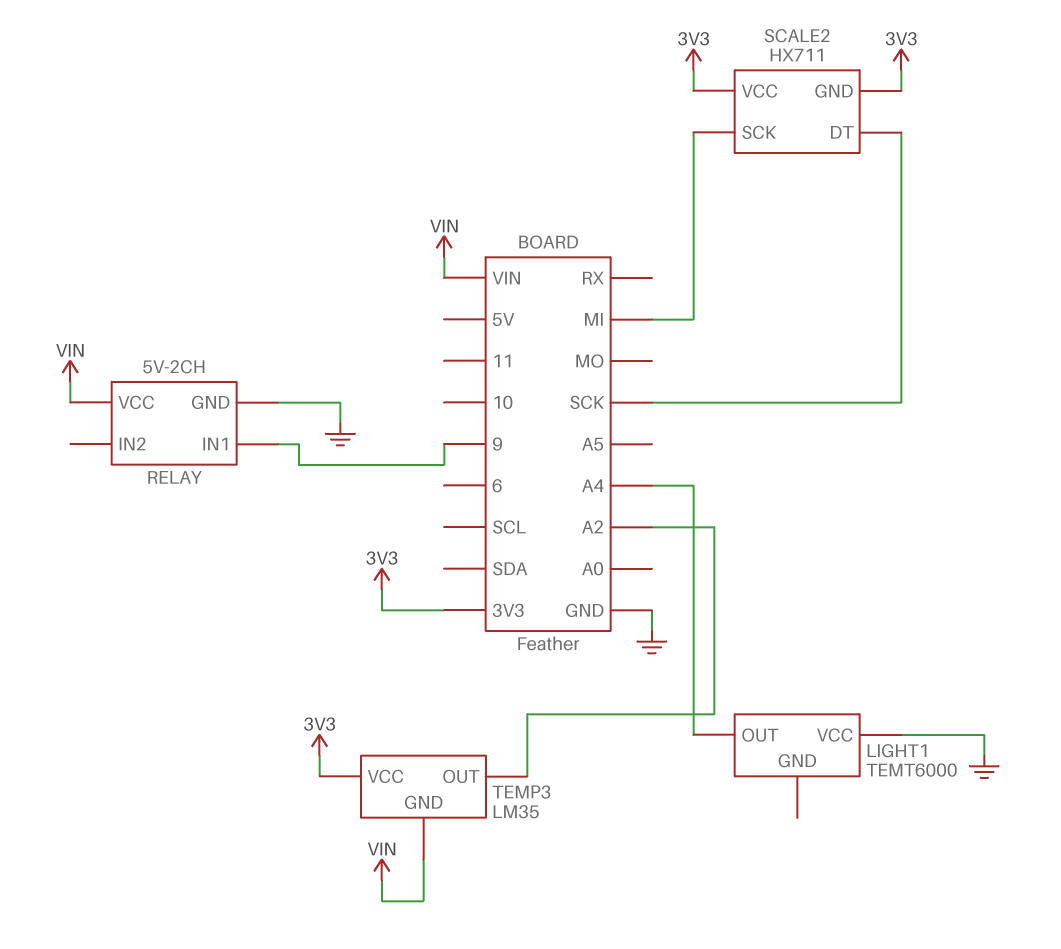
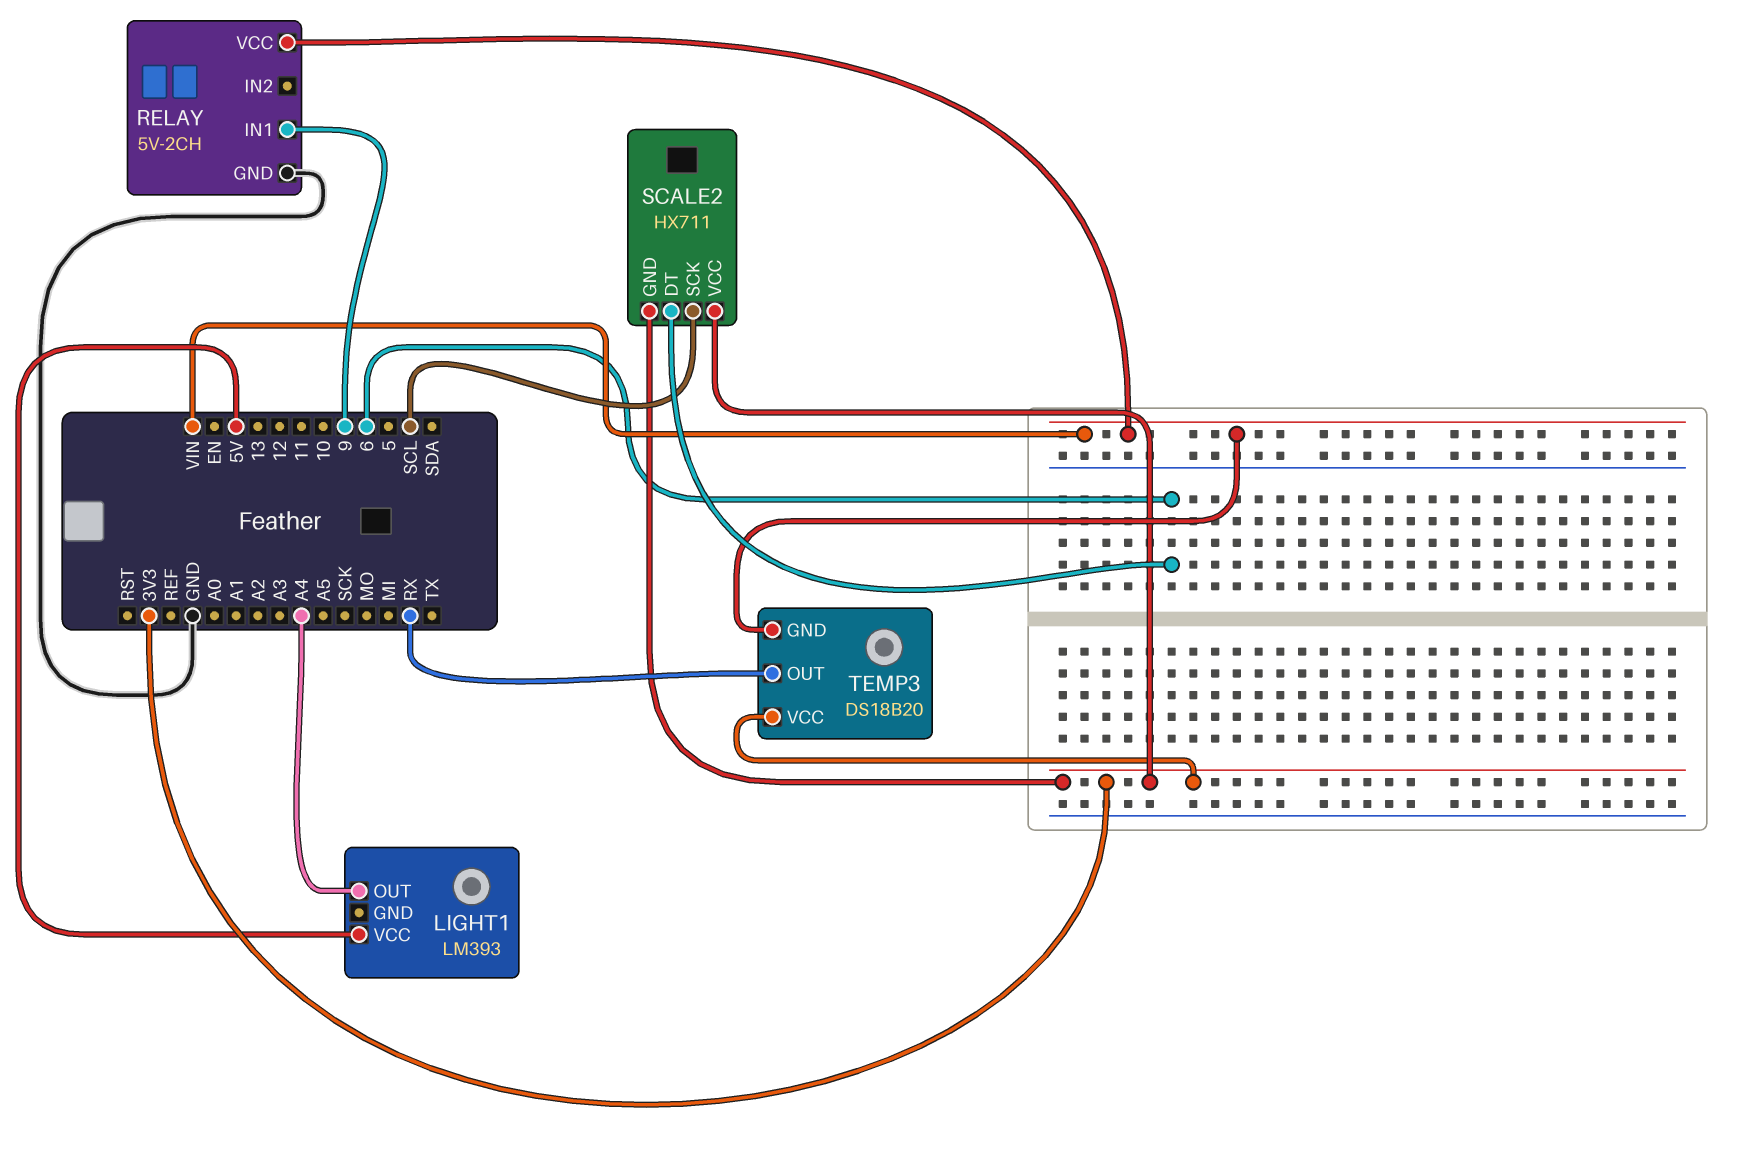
LIGHT1: TEMT6000 -> LM393
LIGHT1 pin VCC: GND -> 5V
SCALE2 pin DT: SCK -> 6
SCALE2 pin SCK: MI -> SCL
TEMP3: LM35 -> DS18B20
TEMP3 pin OUT: A2 -> RX

